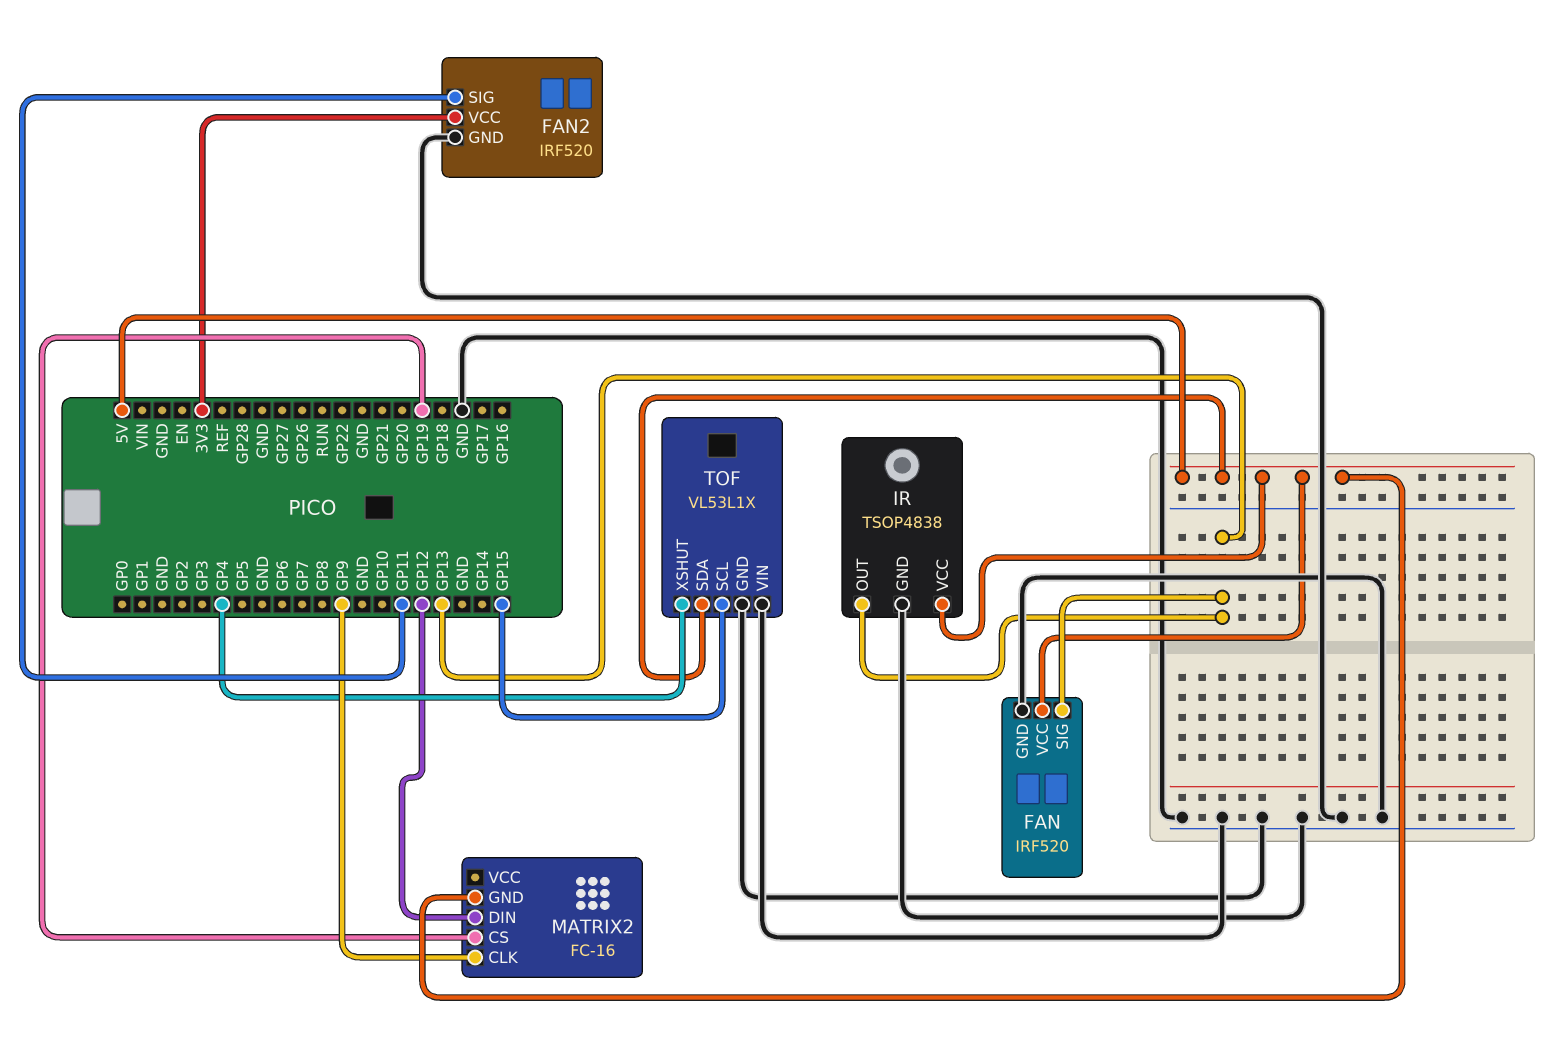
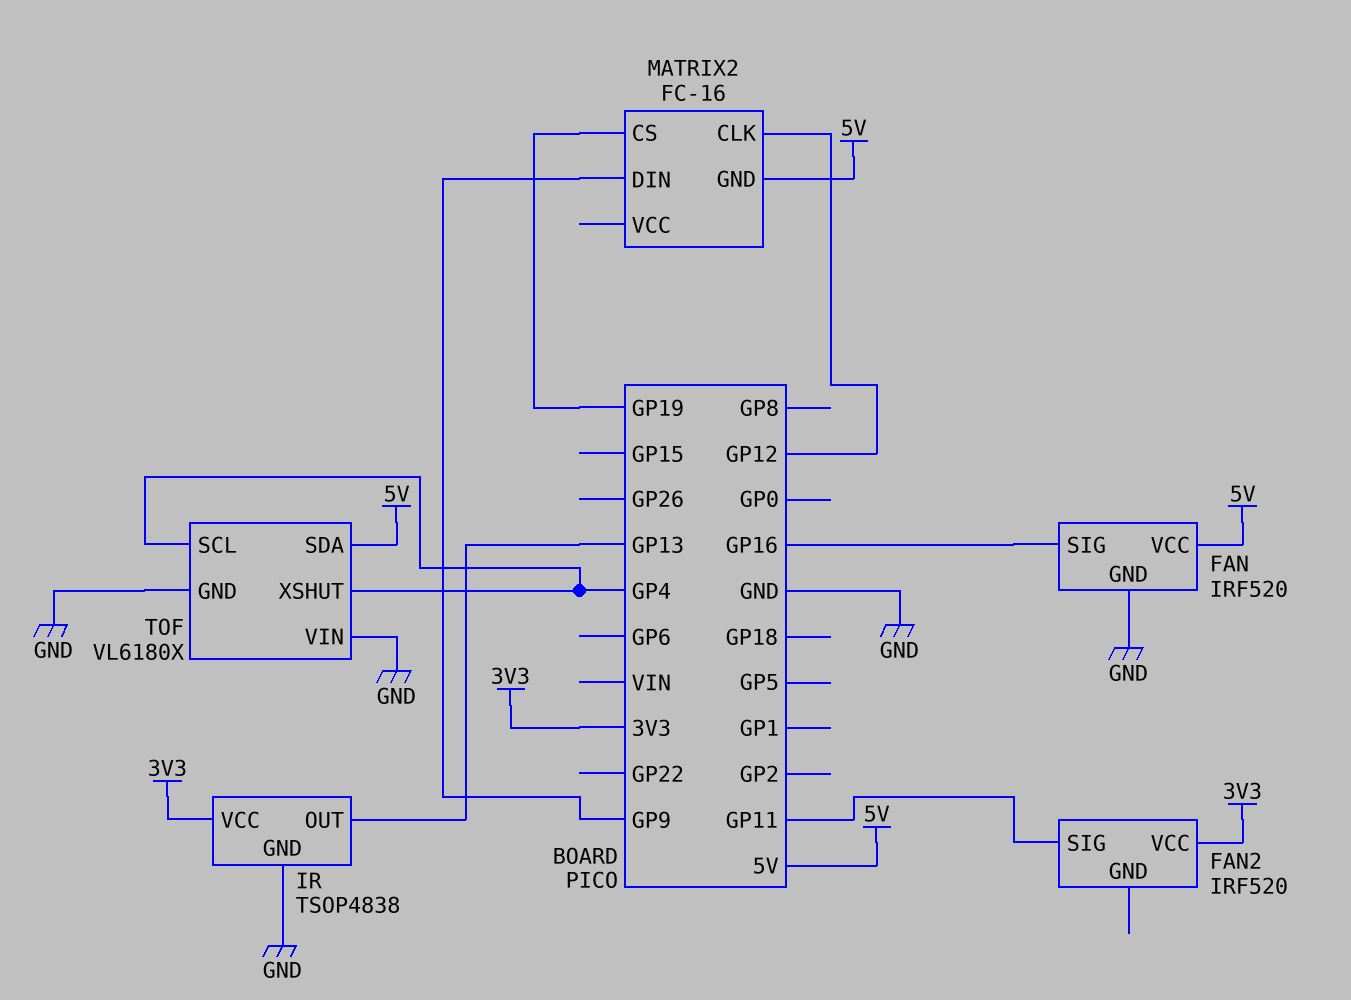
FAN pin SIG: GP13 -> GP16
FAN2 pin GND: GND -> none
IR pin VCC: 5V -> 3V3
MATRIX2 pin CLK: GP9 -> GP12
MATRIX2 pin DIN: GP12 -> GP9
TOF: VL53L1X -> VL6180X
TOF pin SCL: GP15 -> GP4

